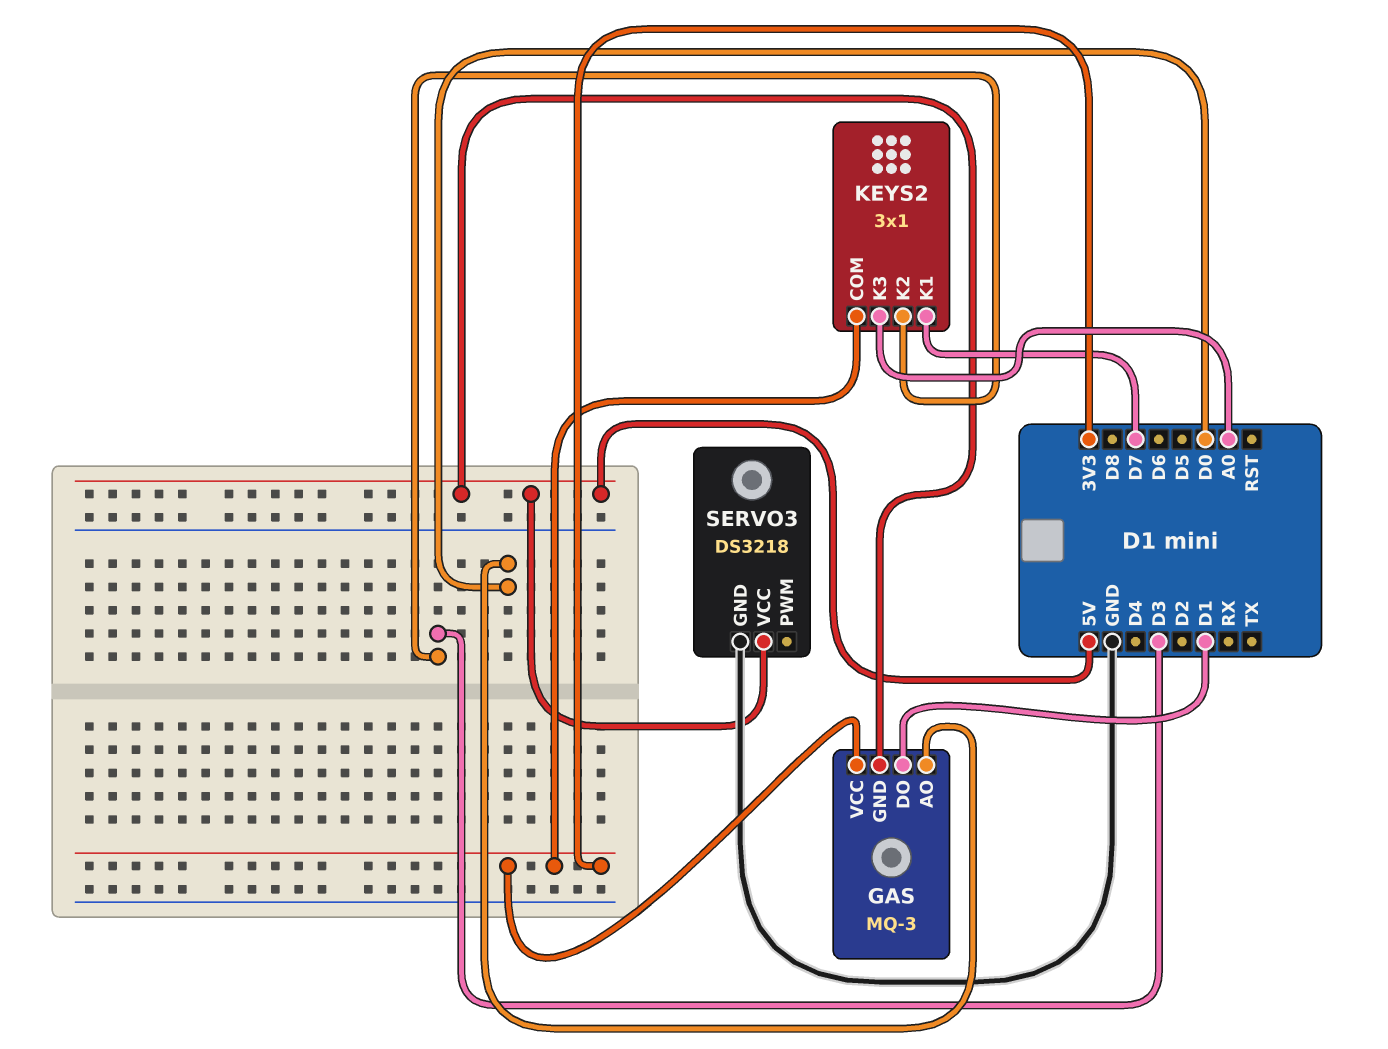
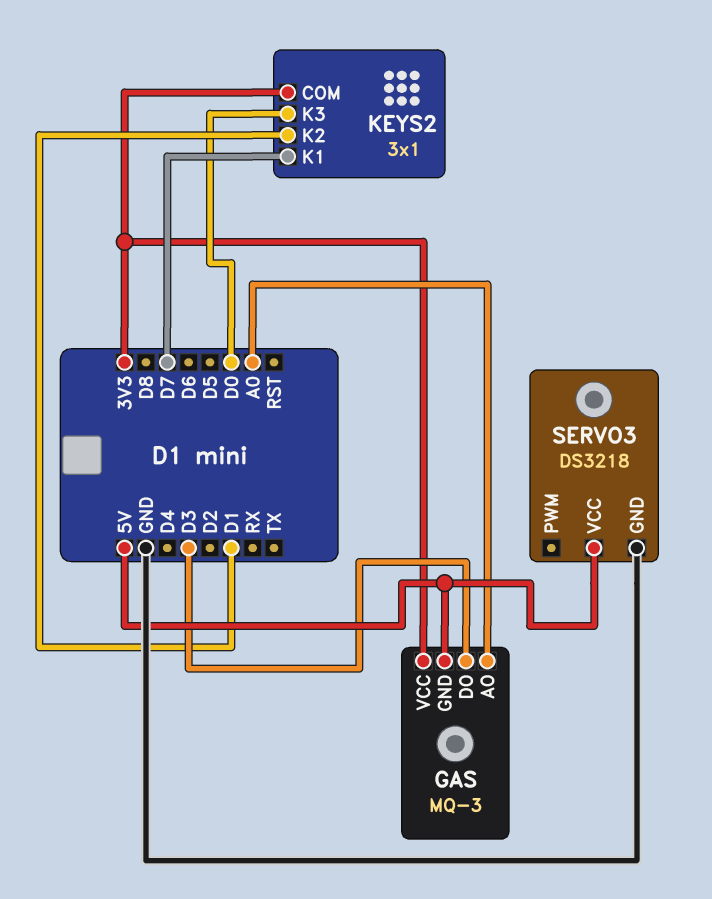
GAS pin AO: D0 -> A0
GAS pin DO: D1 -> D3
KEYS2 pin K2: D3 -> D1
KEYS2 pin K3: A0 -> D0

